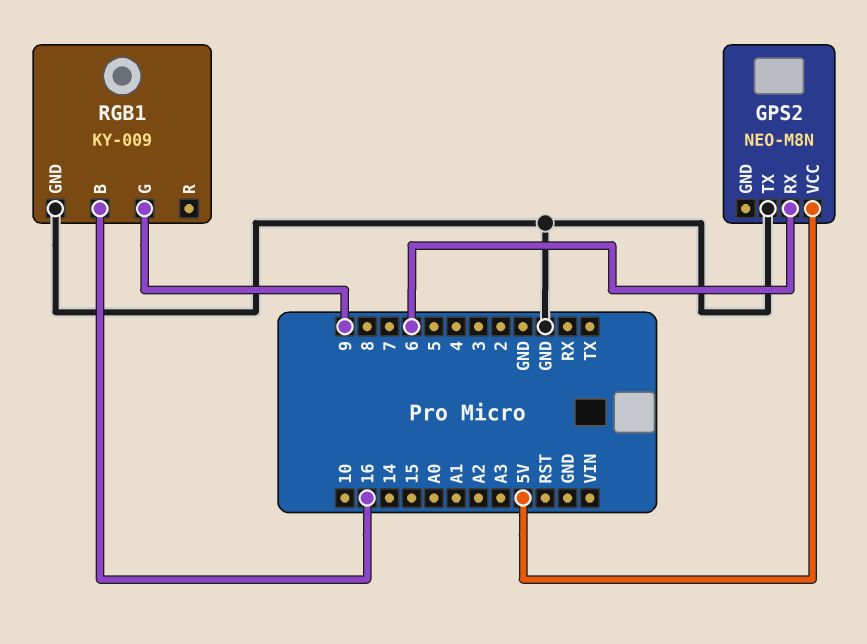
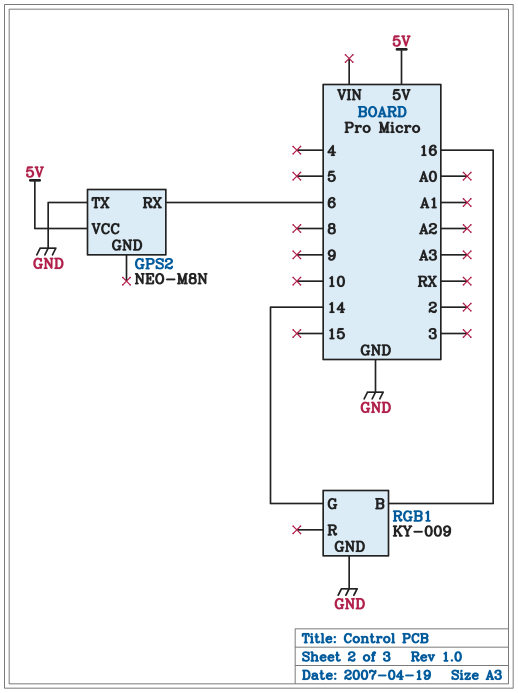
RGB1 pin G: 9 -> 14

